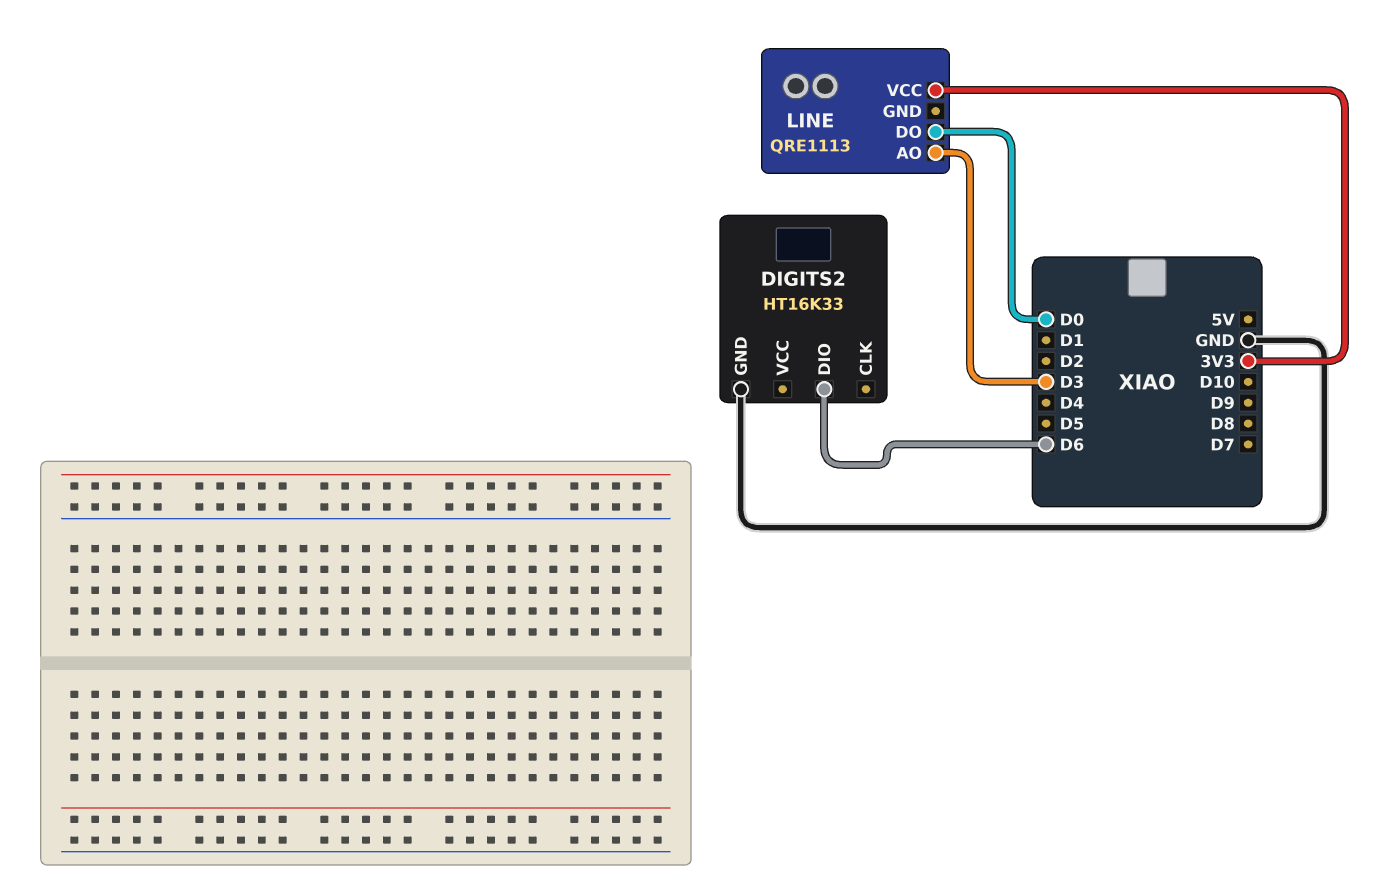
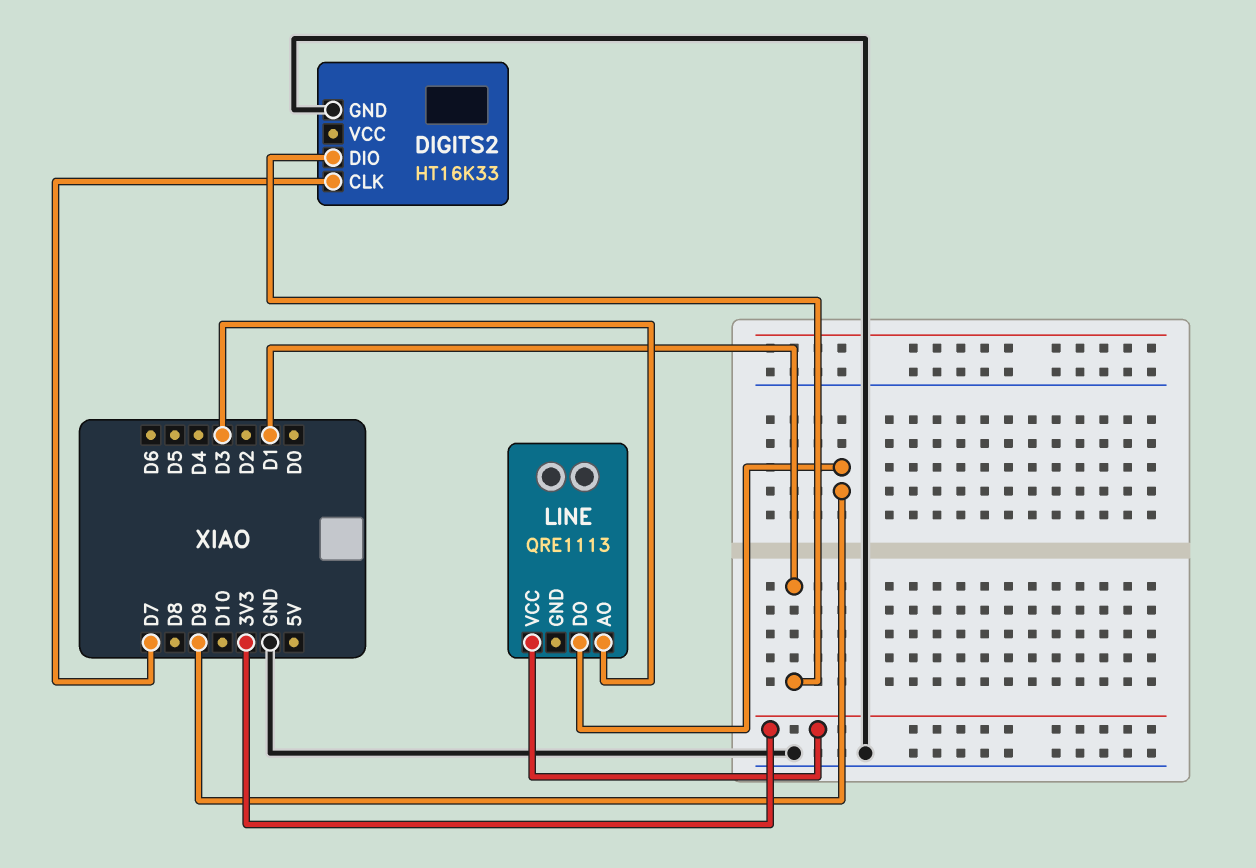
DIGITS2 pin CLK: none -> D7
DIGITS2 pin DIO: D6 -> D1
LINE pin DO: D0 -> D9

